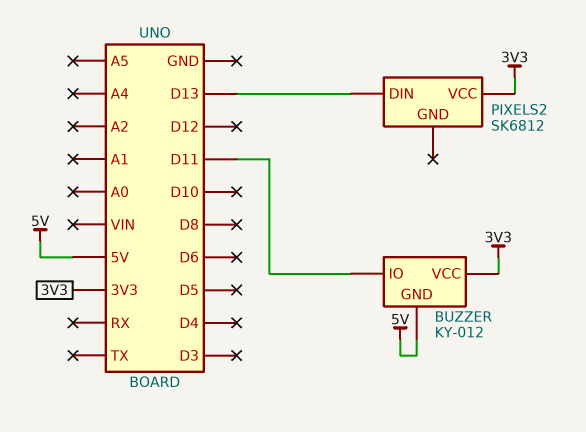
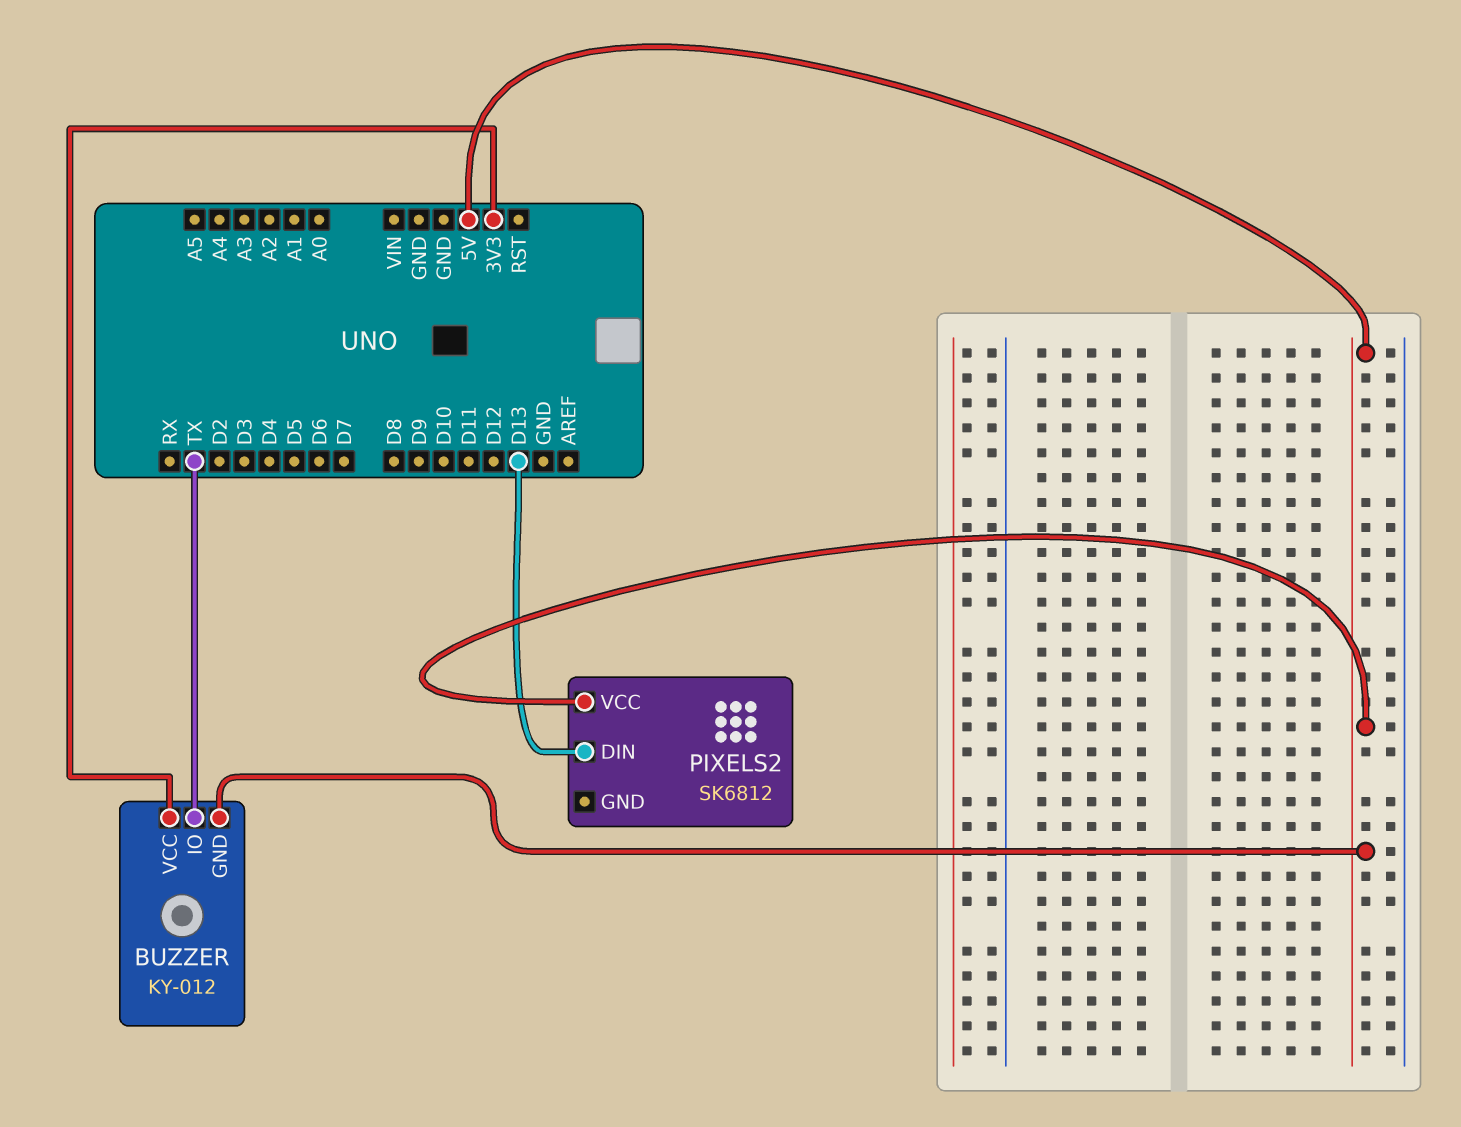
BUZZER pin IO: D11 -> TX
PIXELS2 pin VCC: 3V3 -> 5V

